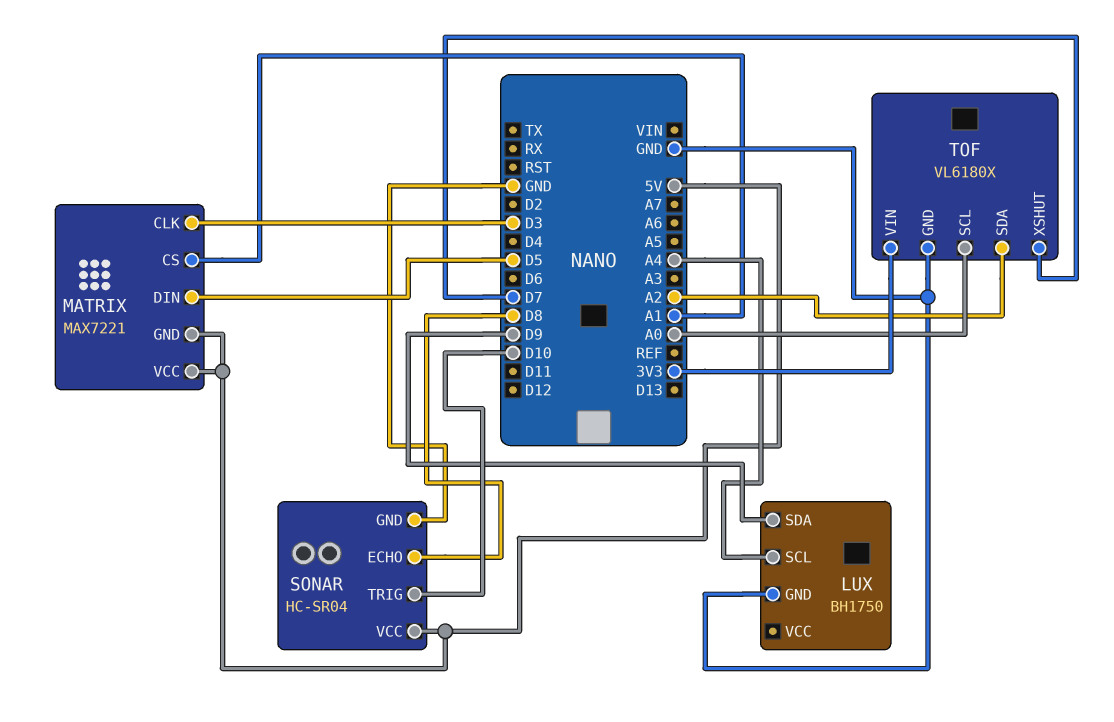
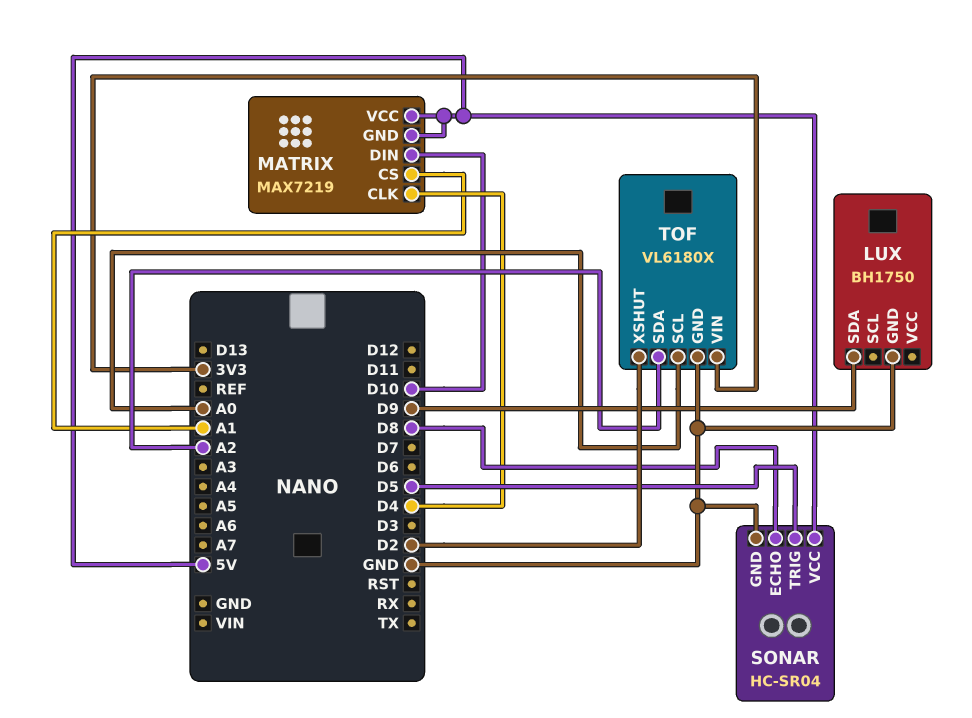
LUX pin SCL: A4 -> none
MATRIX: MAX7221 -> MAX7219
MATRIX pin CLK: D3 -> D4
MATRIX pin DIN: D5 -> D10
SONAR pin TRIG: D10 -> D5
TOF pin XSHUT: D7 -> D2

